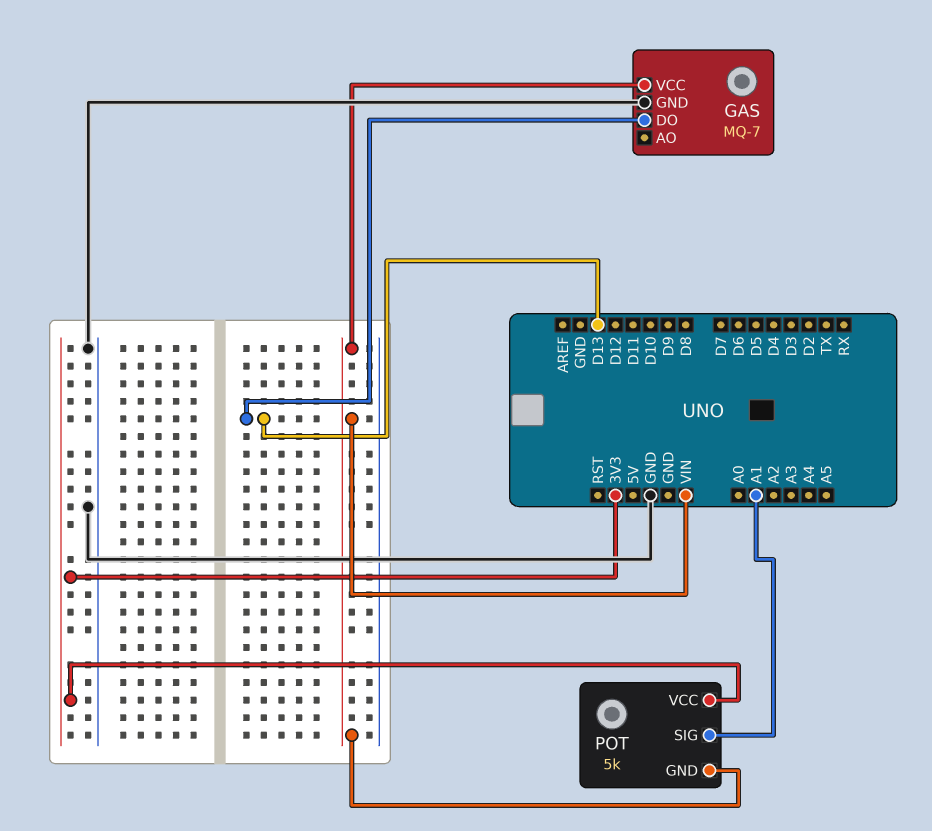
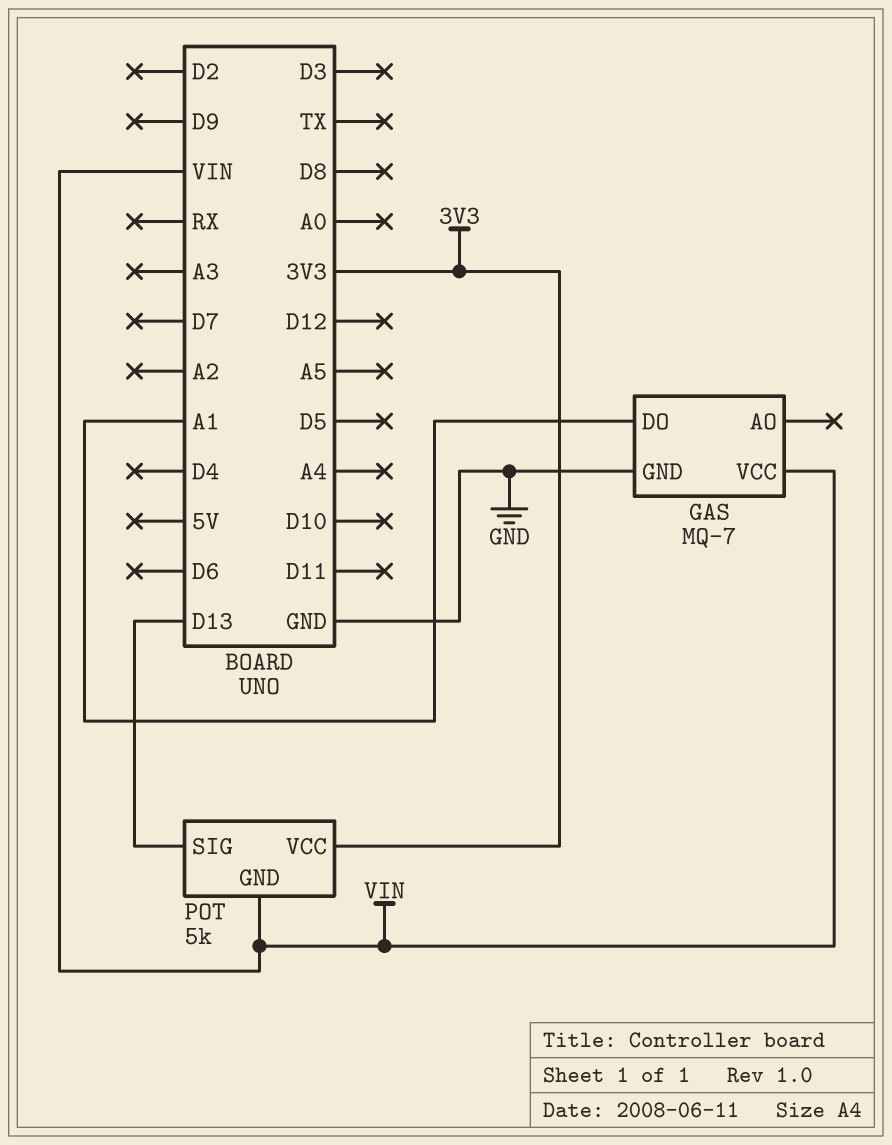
GAS pin DO: D13 -> A1
POT pin SIG: A1 -> D13

